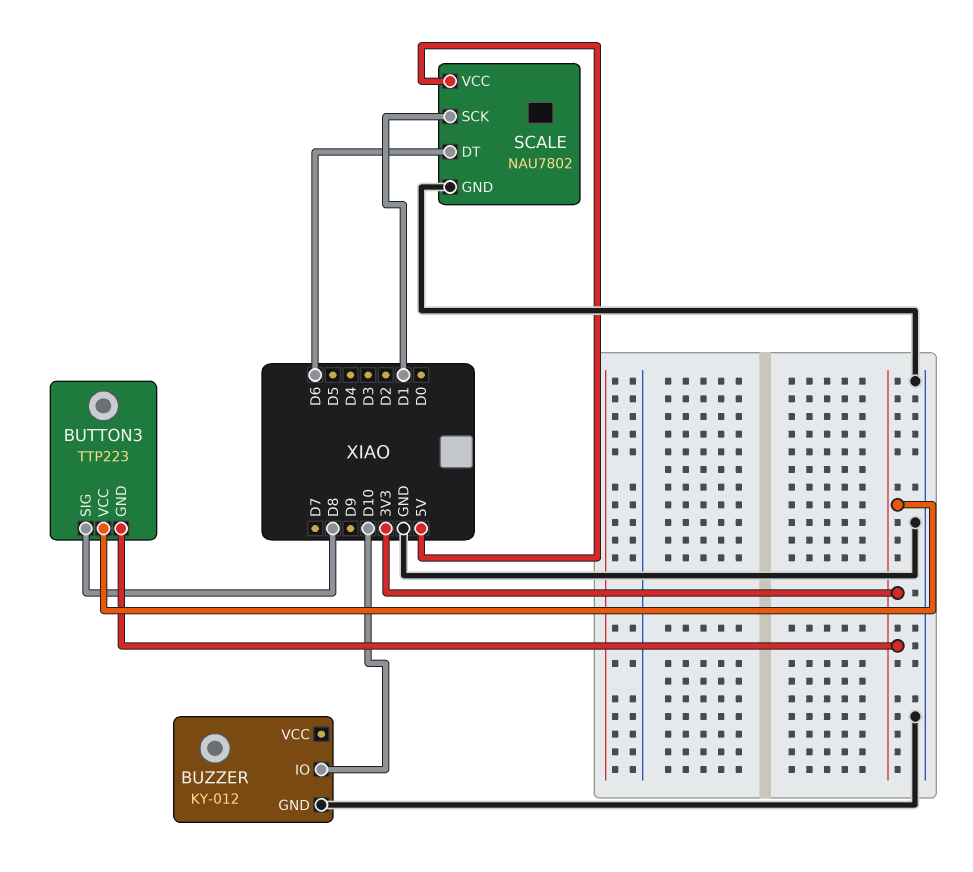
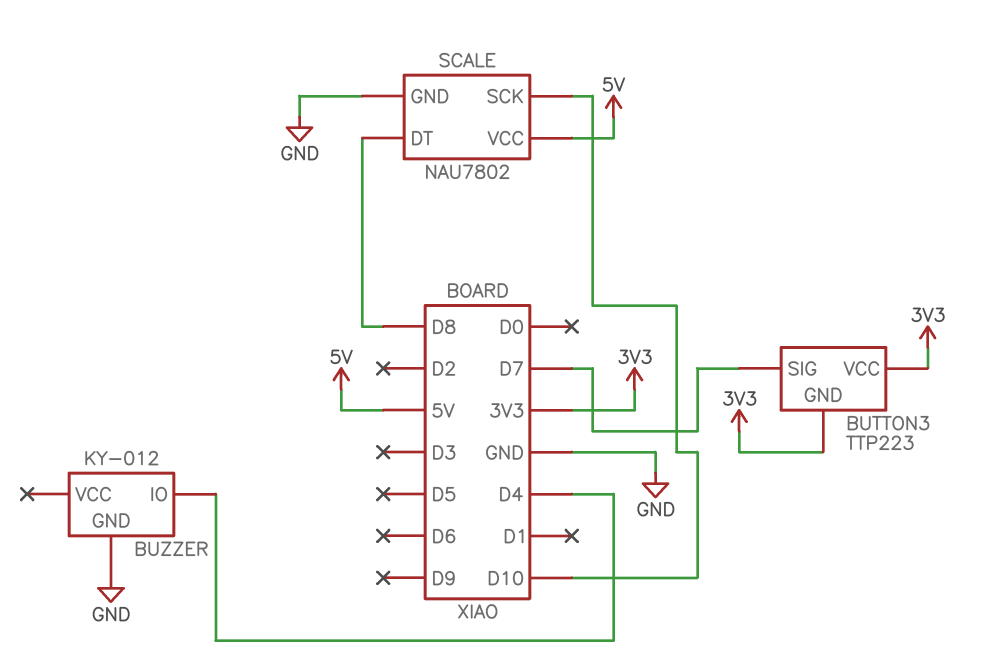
BUTTON3 pin SIG: D8 -> D7
BUZZER pin IO: D10 -> D4
SCALE pin DT: D6 -> D8
SCALE pin SCK: D1 -> D10

